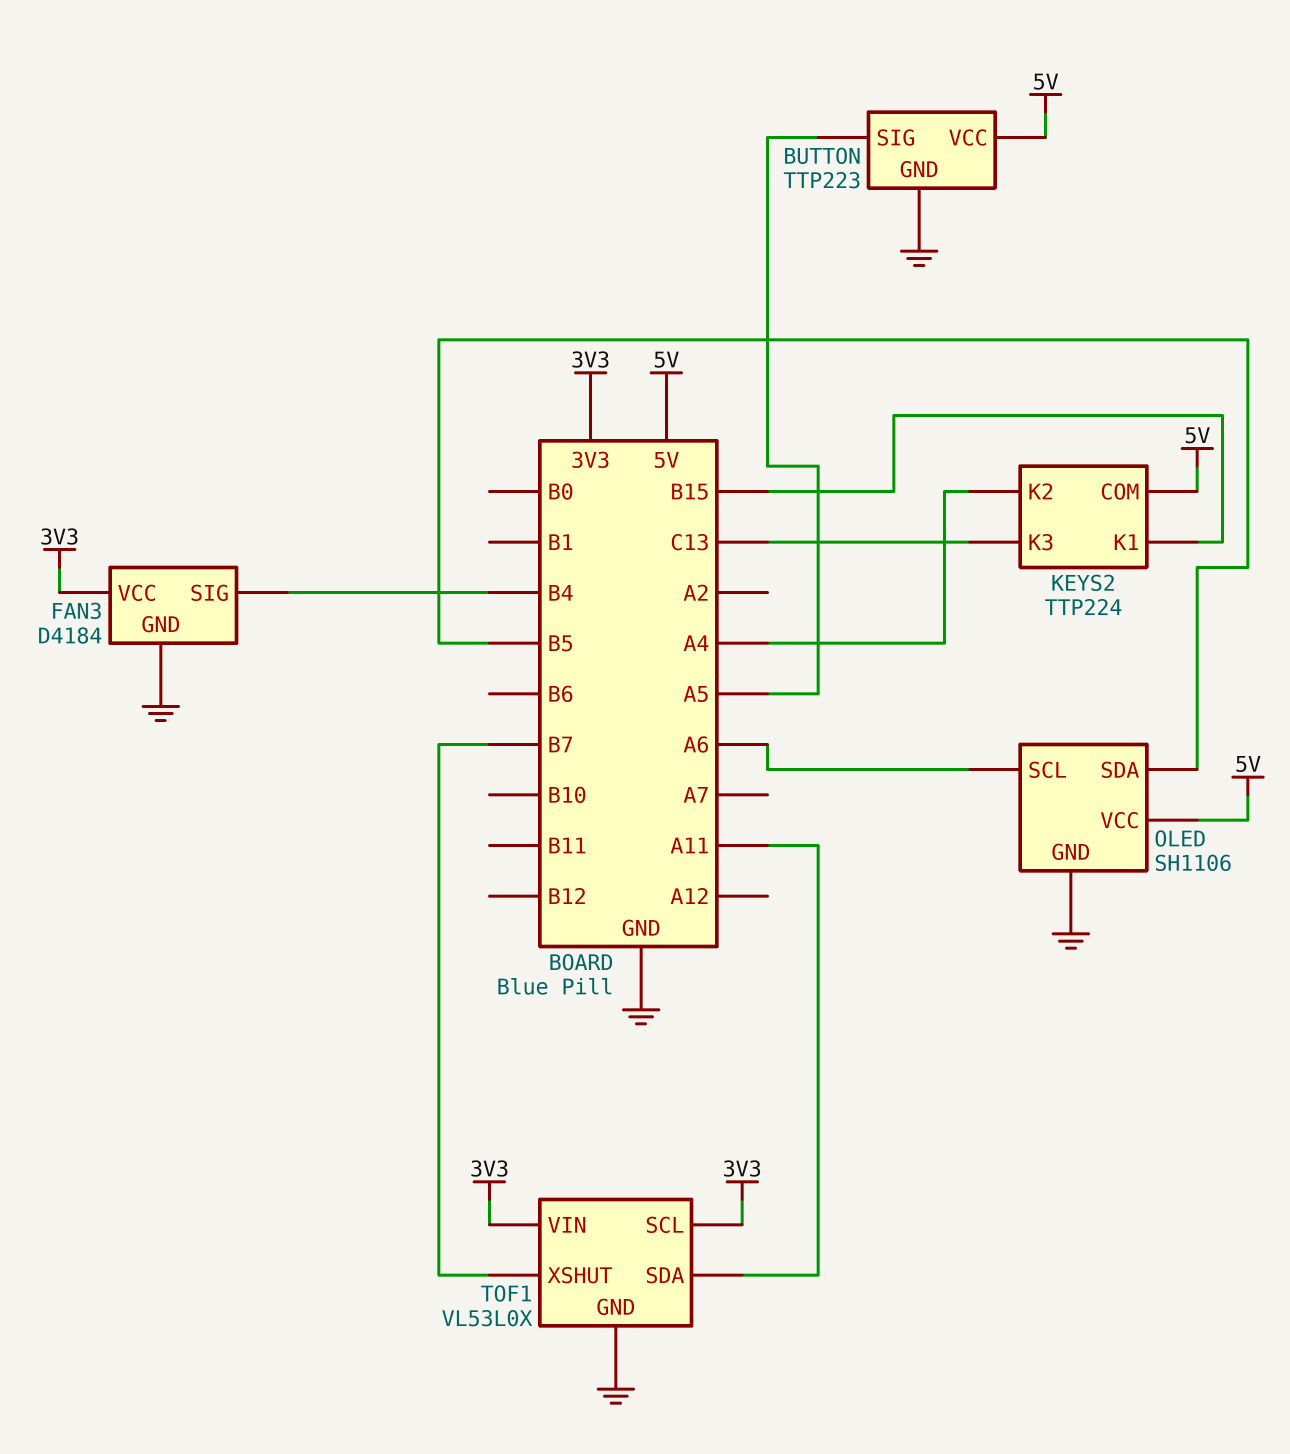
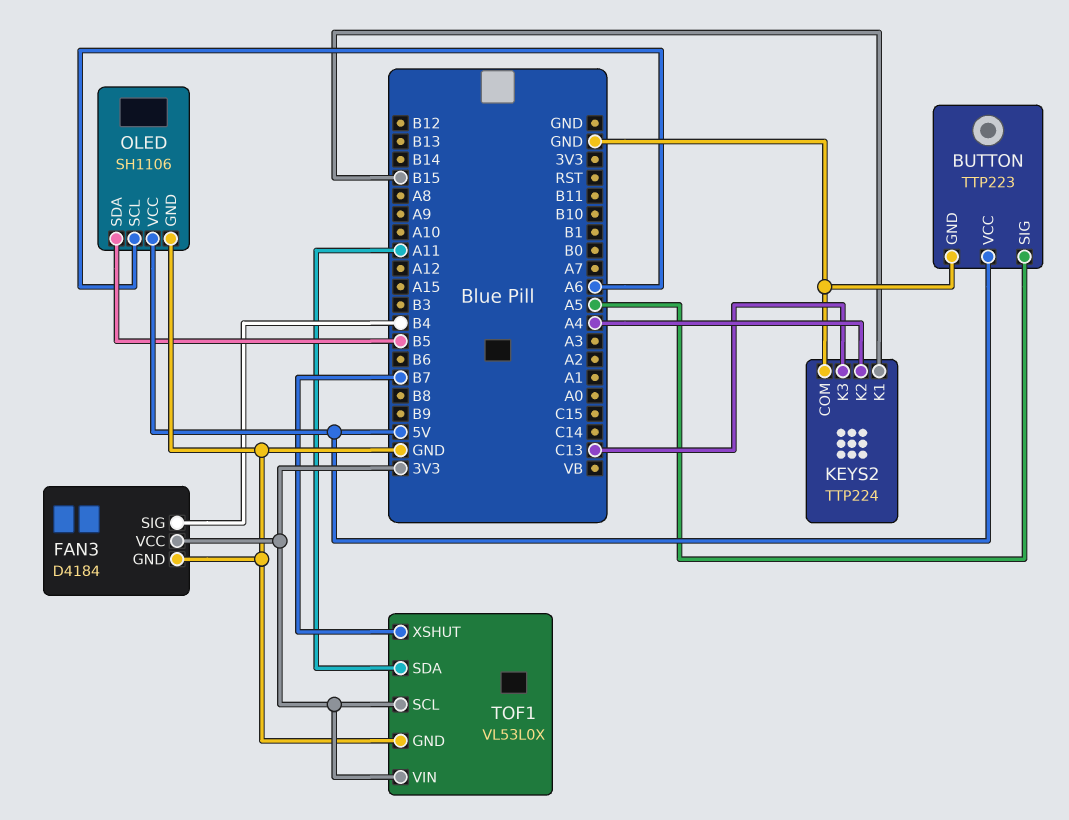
KEYS2 pin COM: 5V -> GND

